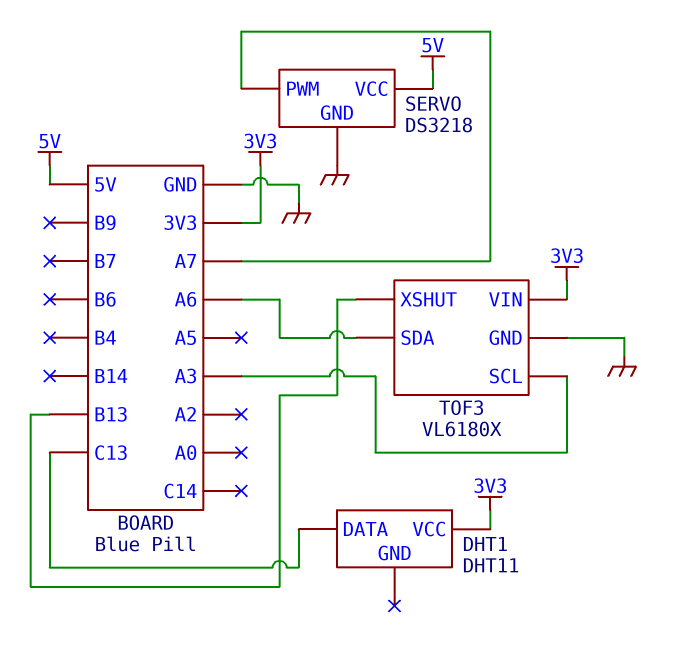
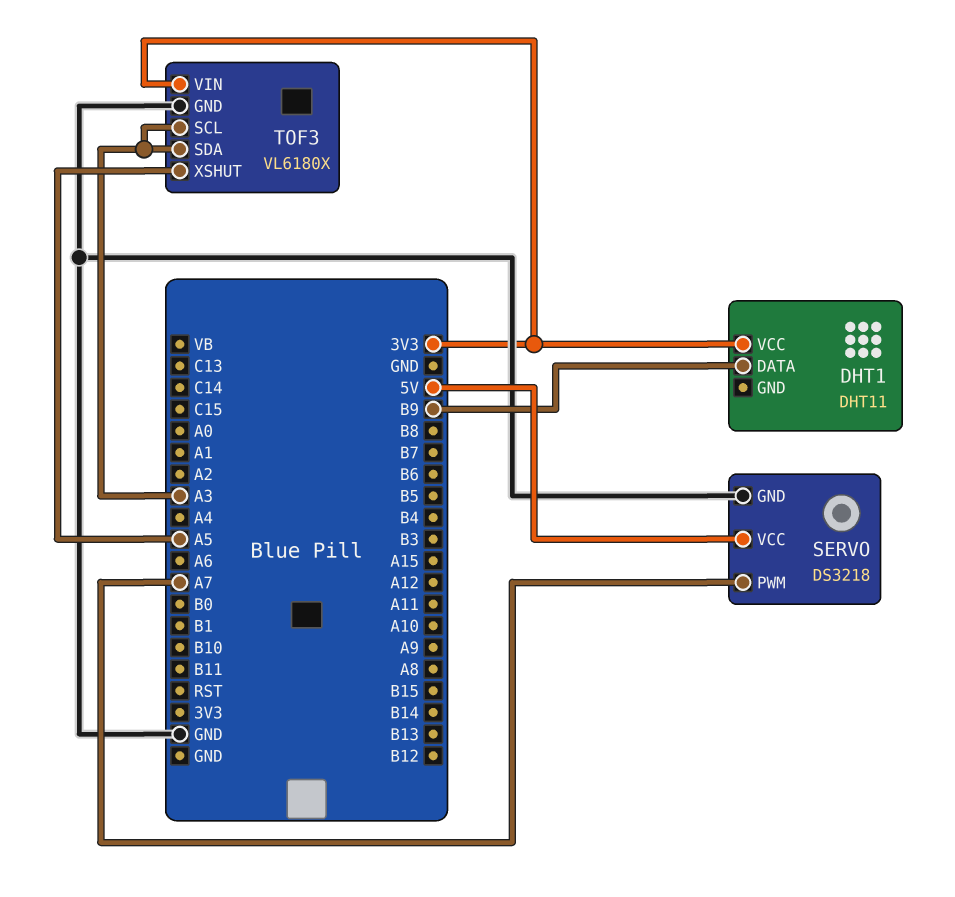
DHT1 pin DATA: C13 -> B9
TOF3 pin SDA: A6 -> A3
TOF3 pin XSHUT: B13 -> A5

